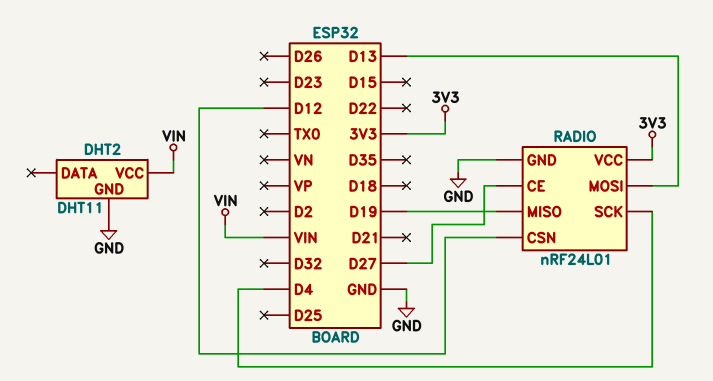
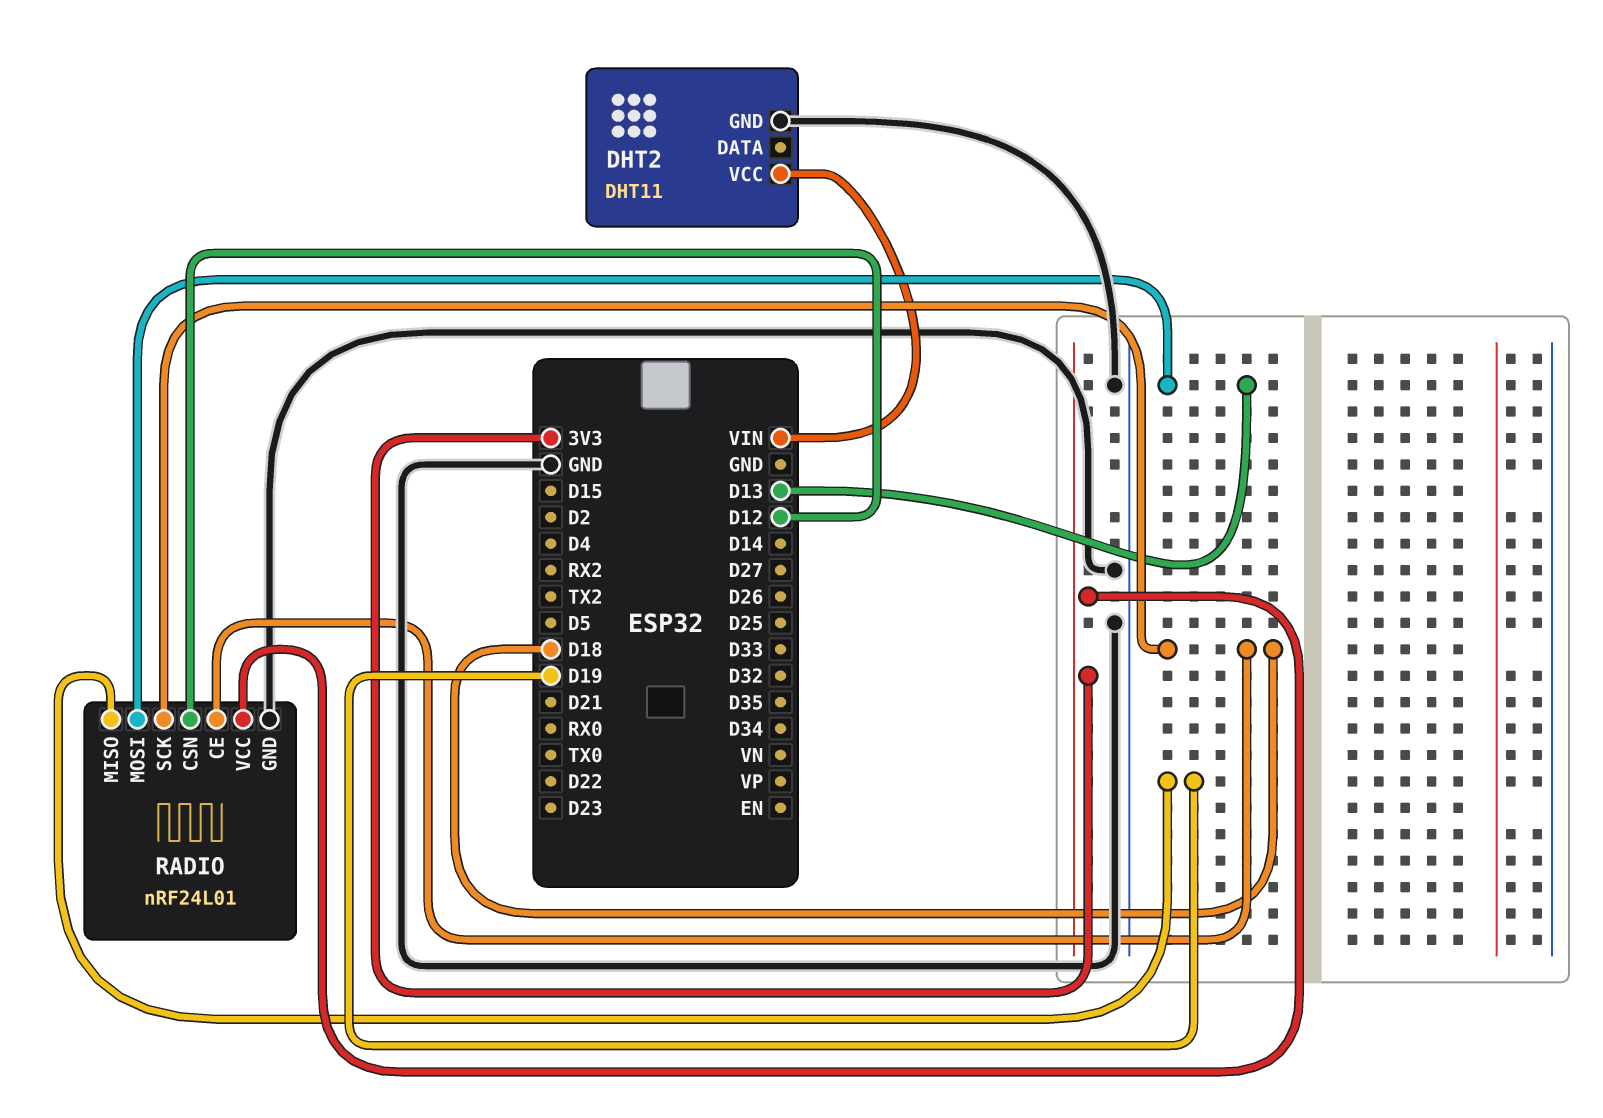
RADIO pin CE: D27 -> D18
RADIO pin SCK: D4 -> D18

